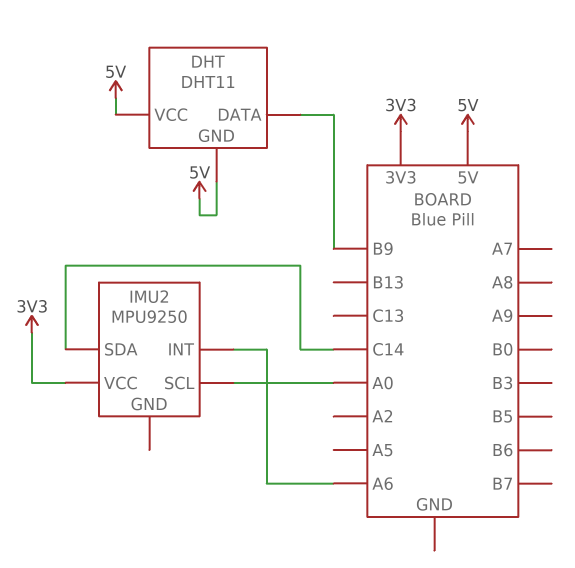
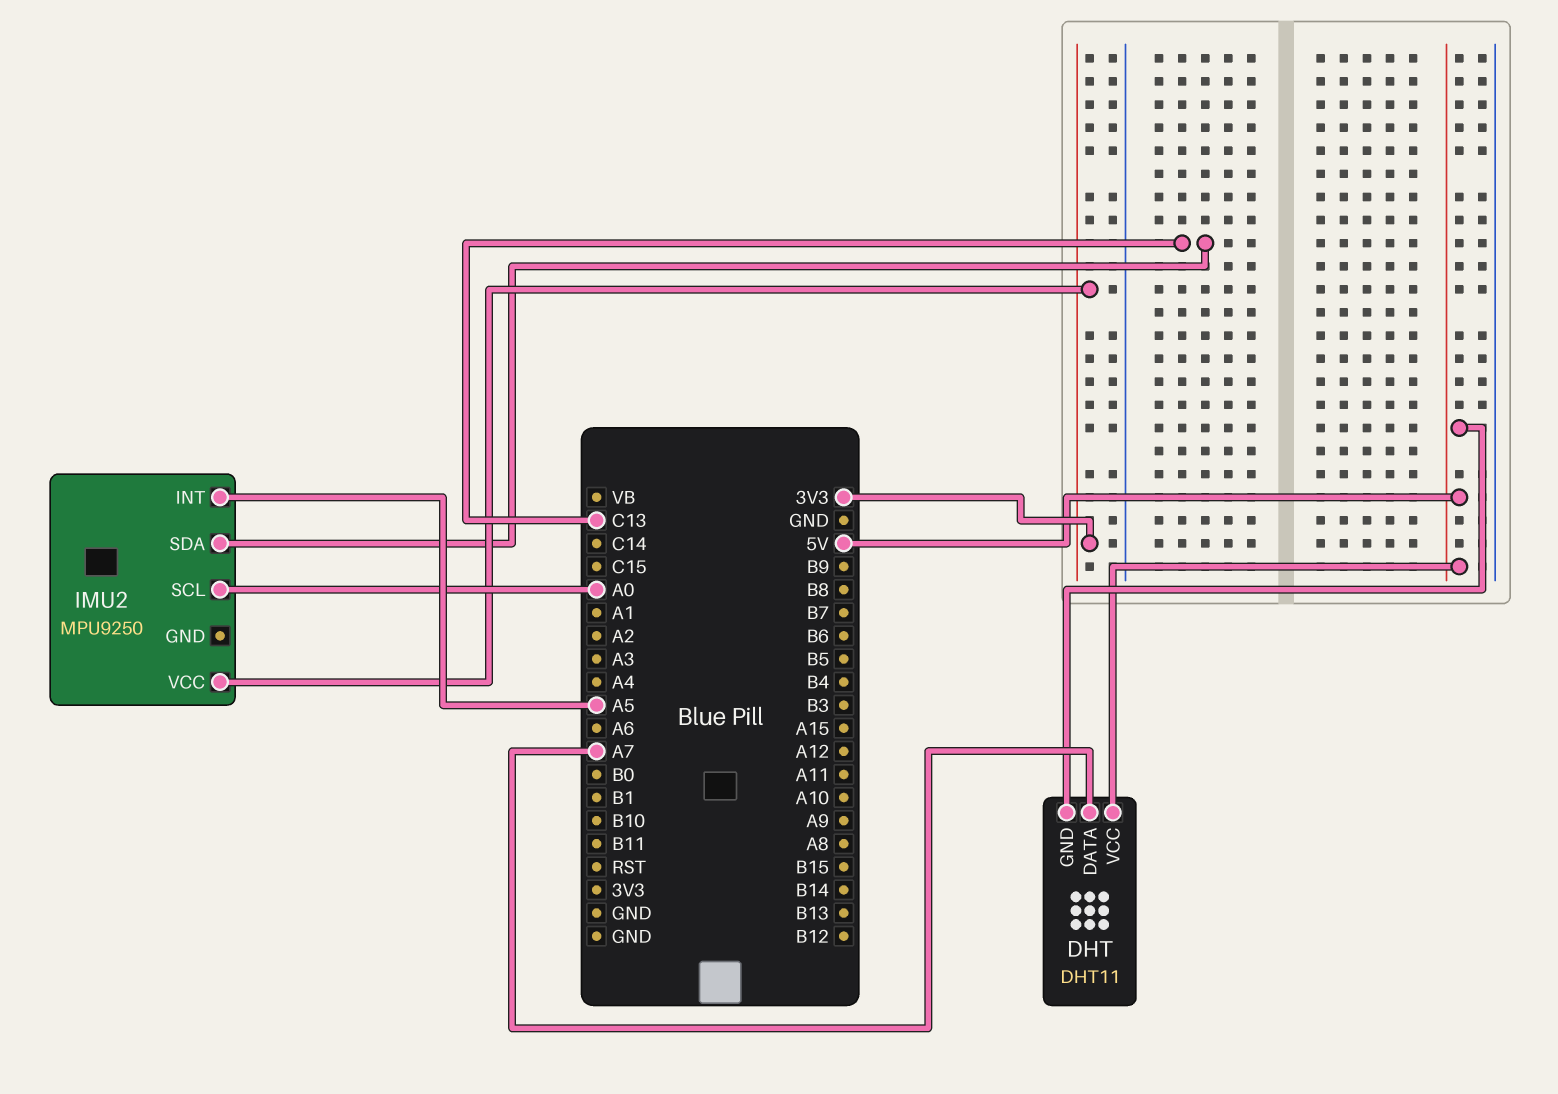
DHT pin DATA: B9 -> A7
IMU2 pin INT: A6 -> A5
IMU2 pin SDA: C14 -> C13

